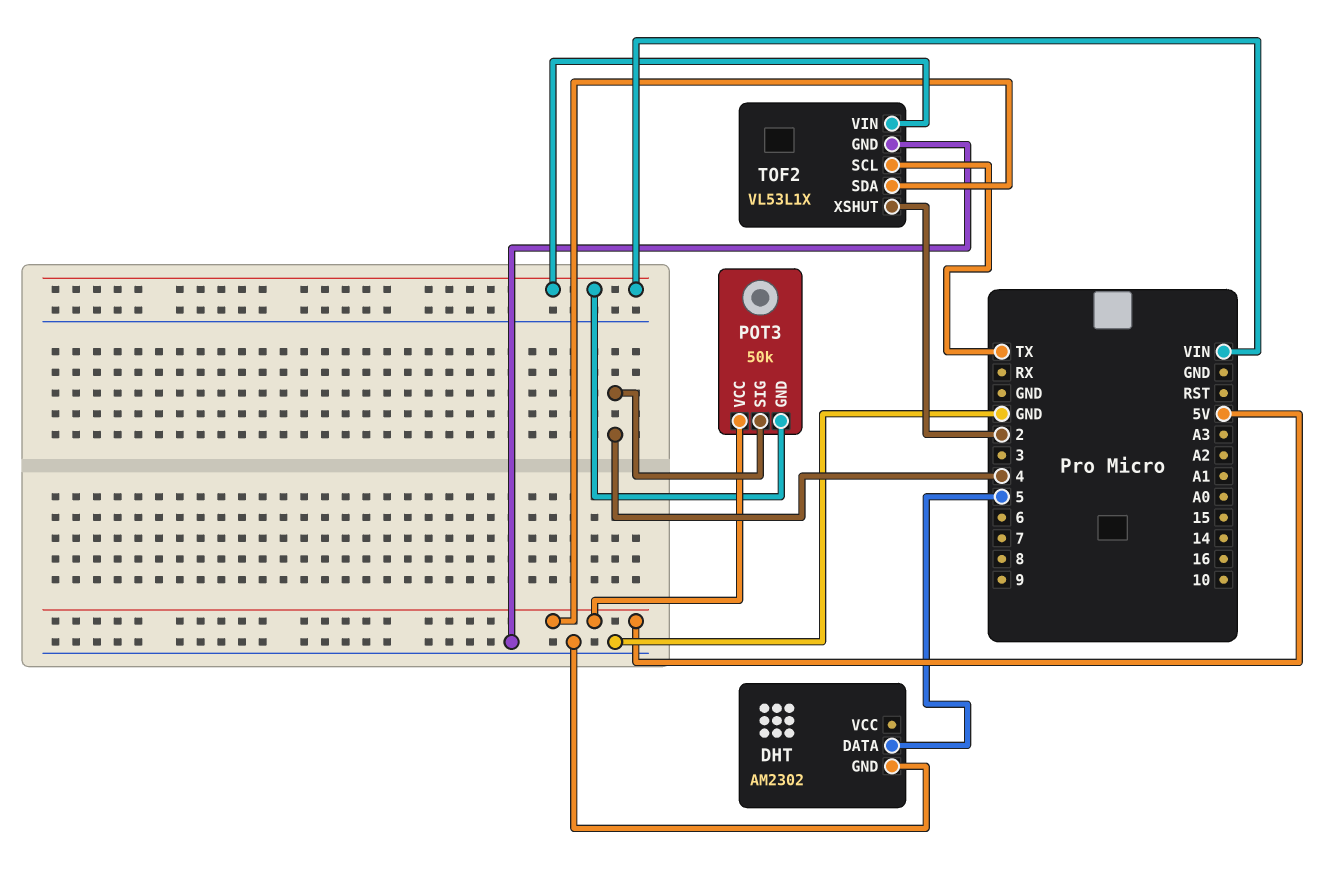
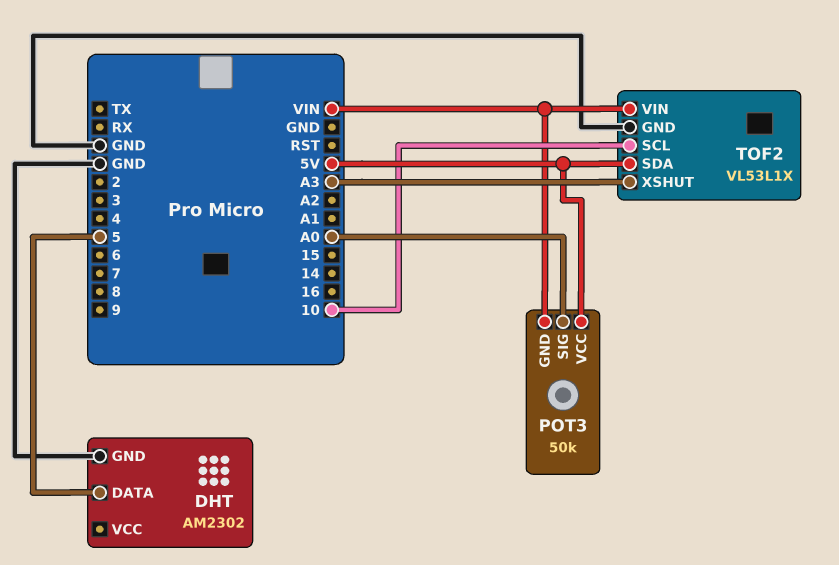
POT3 pin SIG: 4 -> A0
TOF2 pin SCL: TX -> 10
TOF2 pin XSHUT: 2 -> A3

